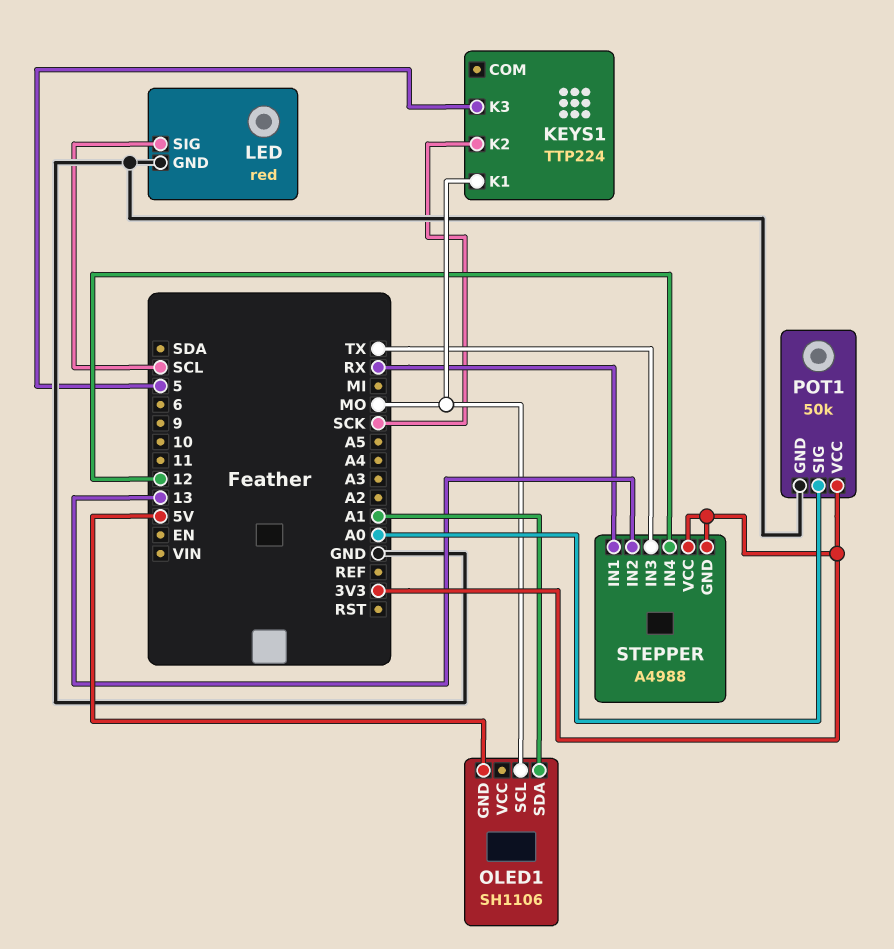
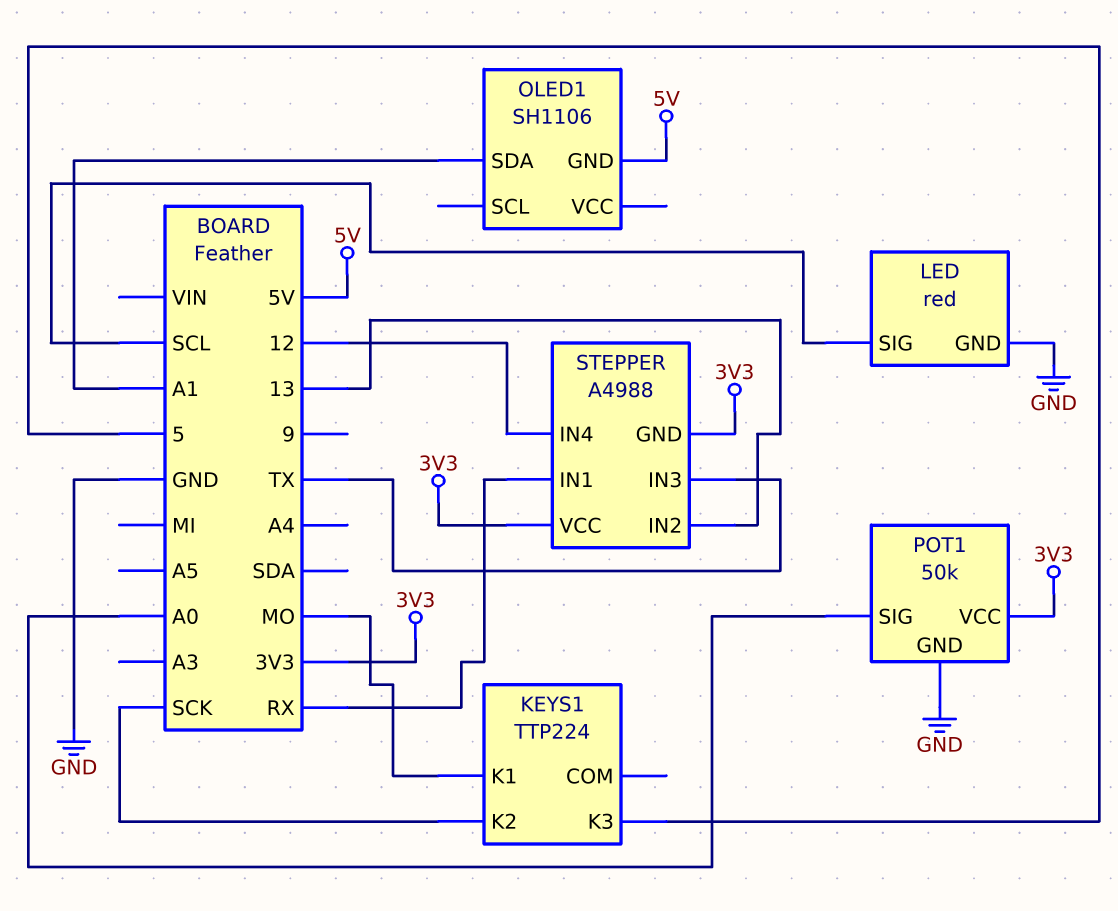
OLED1 pin SCL: MO -> none

